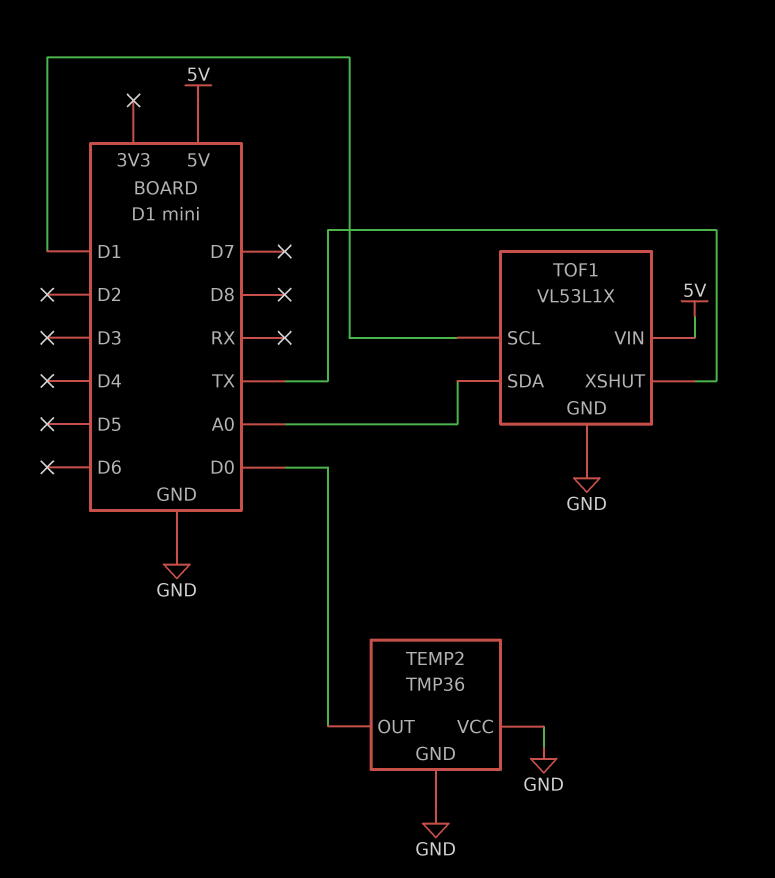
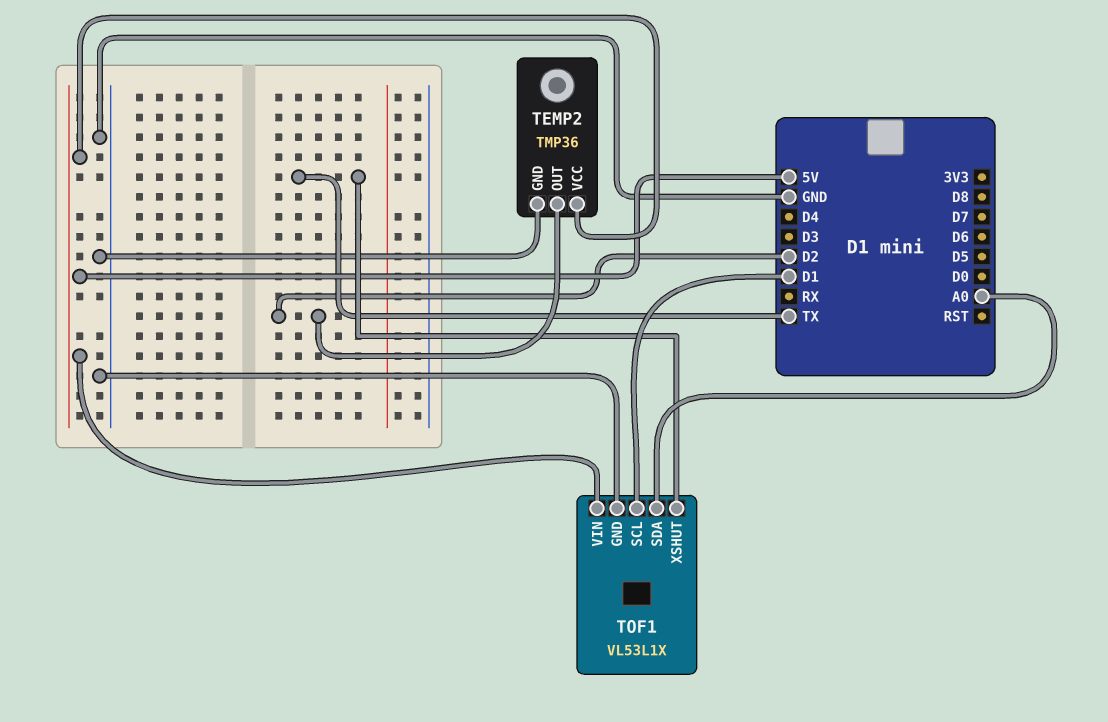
TEMP2 pin OUT: D0 -> D2
TEMP2 pin VCC: GND -> 5V

